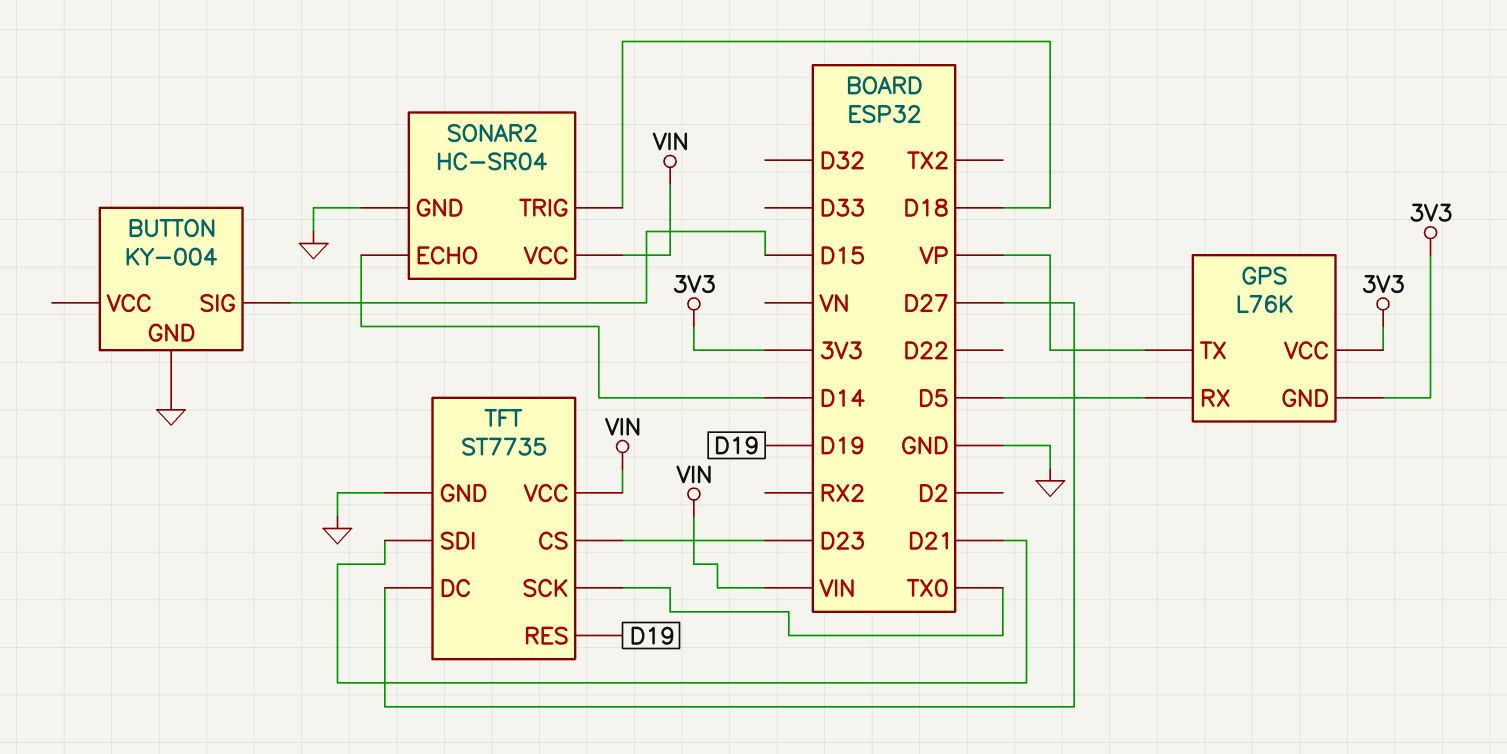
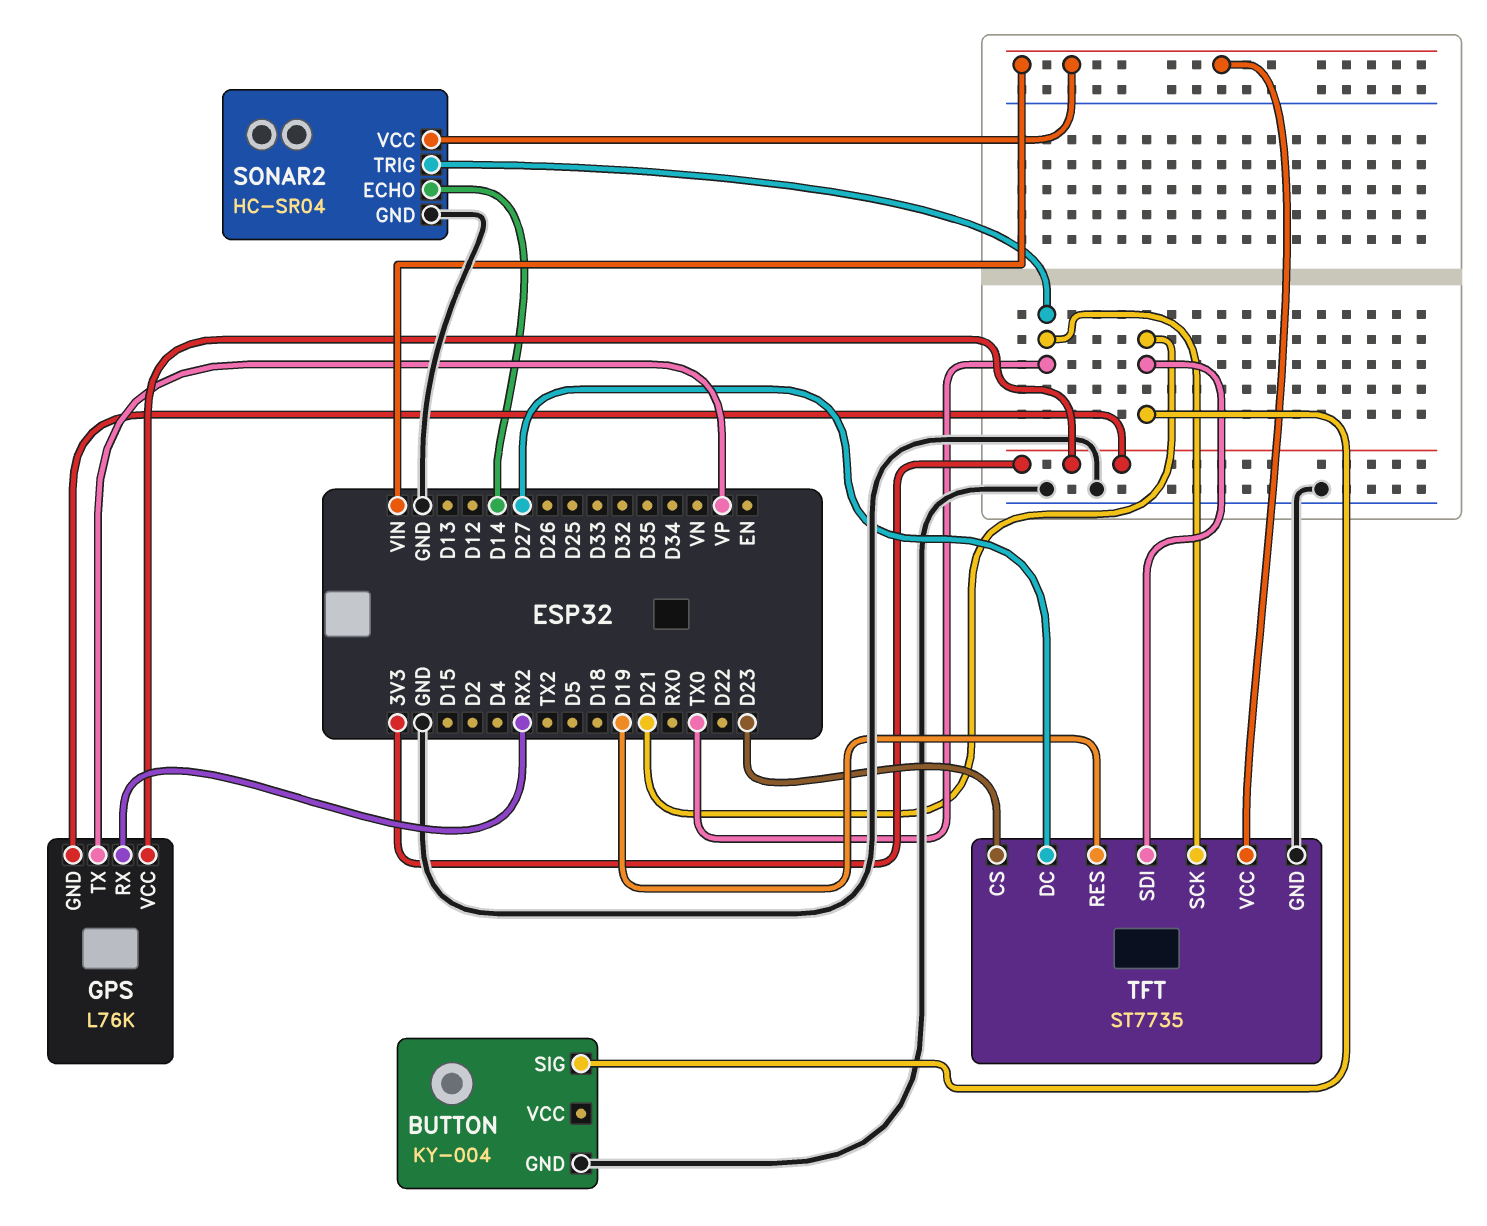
BUTTON pin SIG: D15 -> D21
GPS pin RX: D5 -> RX2
SONAR2 pin TRIG: D18 -> TX0

